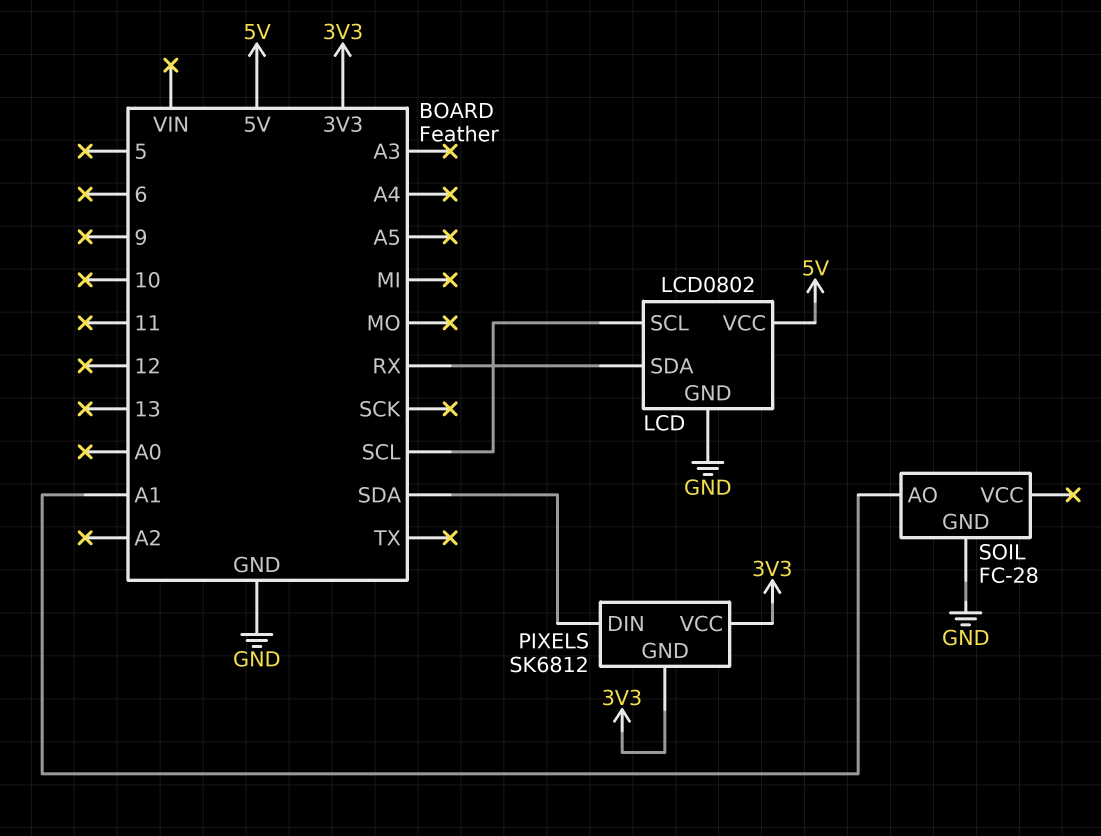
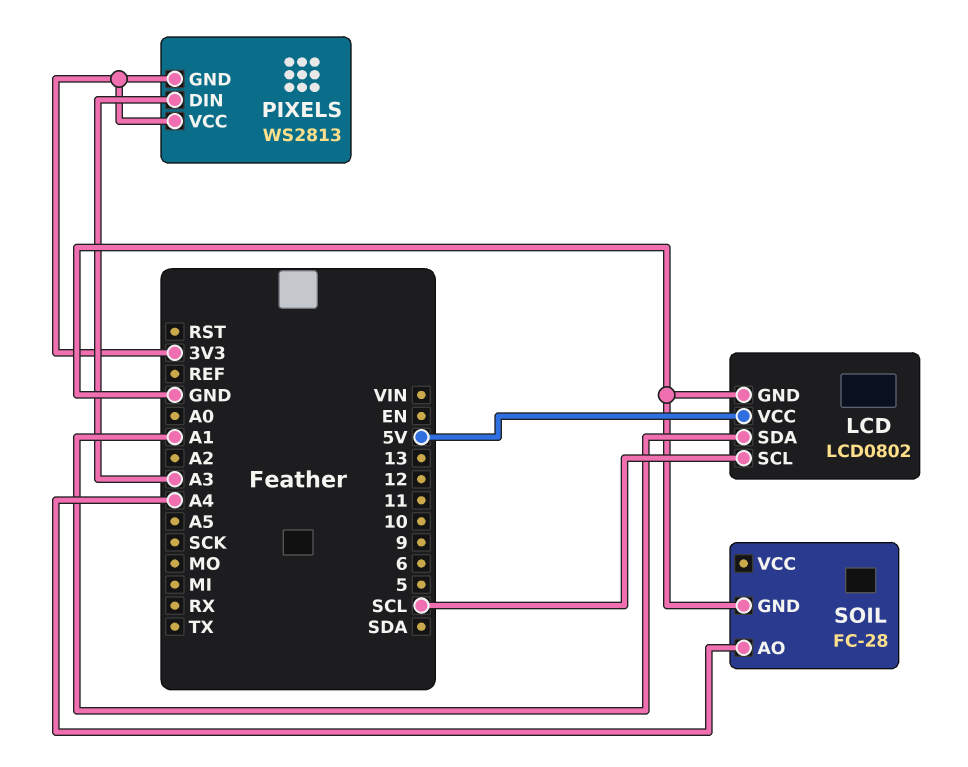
LCD pin SDA: RX -> A1
PIXELS: SK6812 -> WS2813
PIXELS pin DIN: SDA -> A3
SOIL pin AO: A1 -> A4

